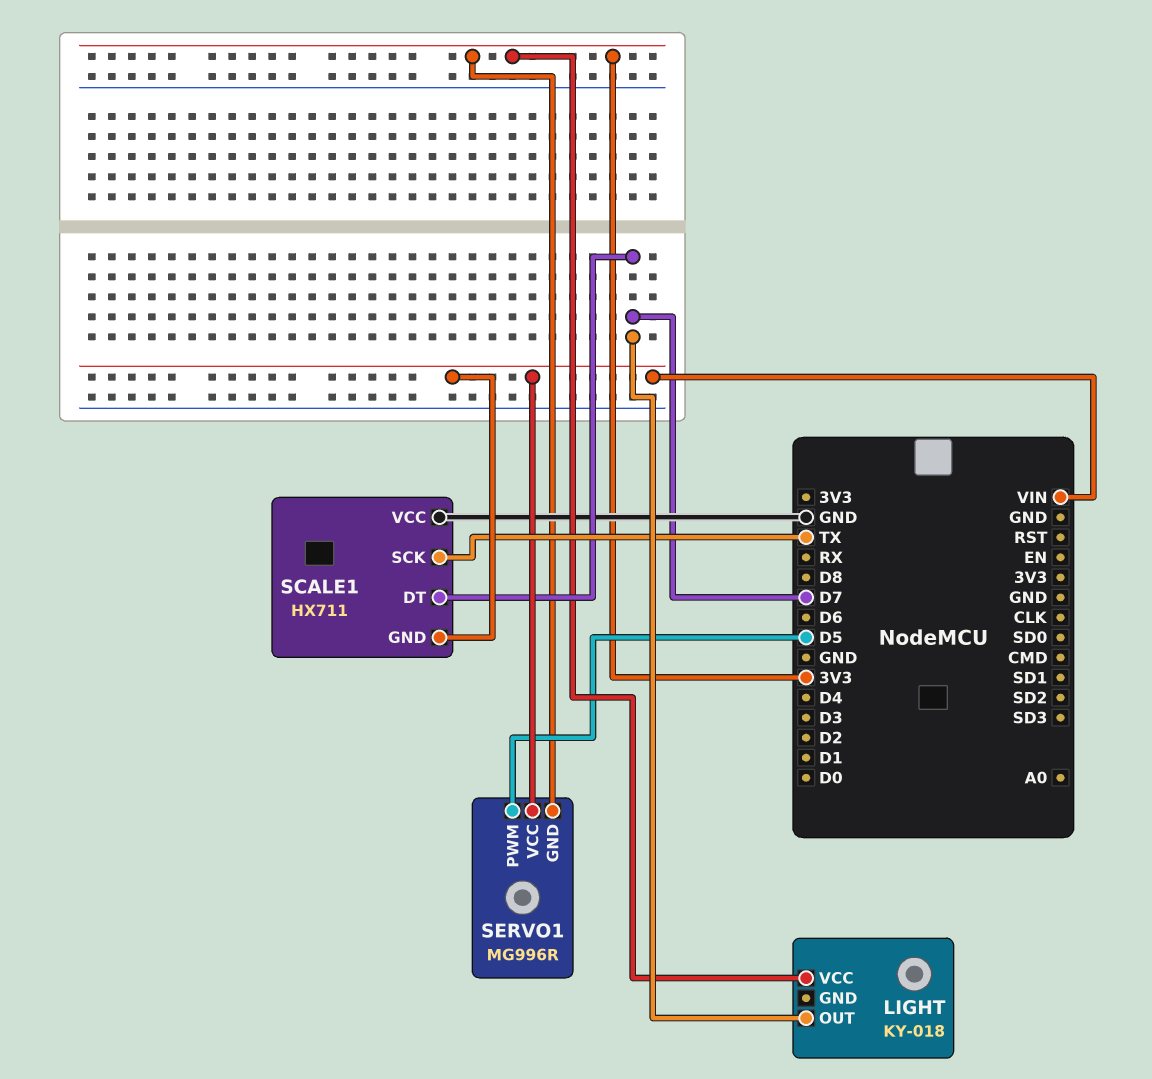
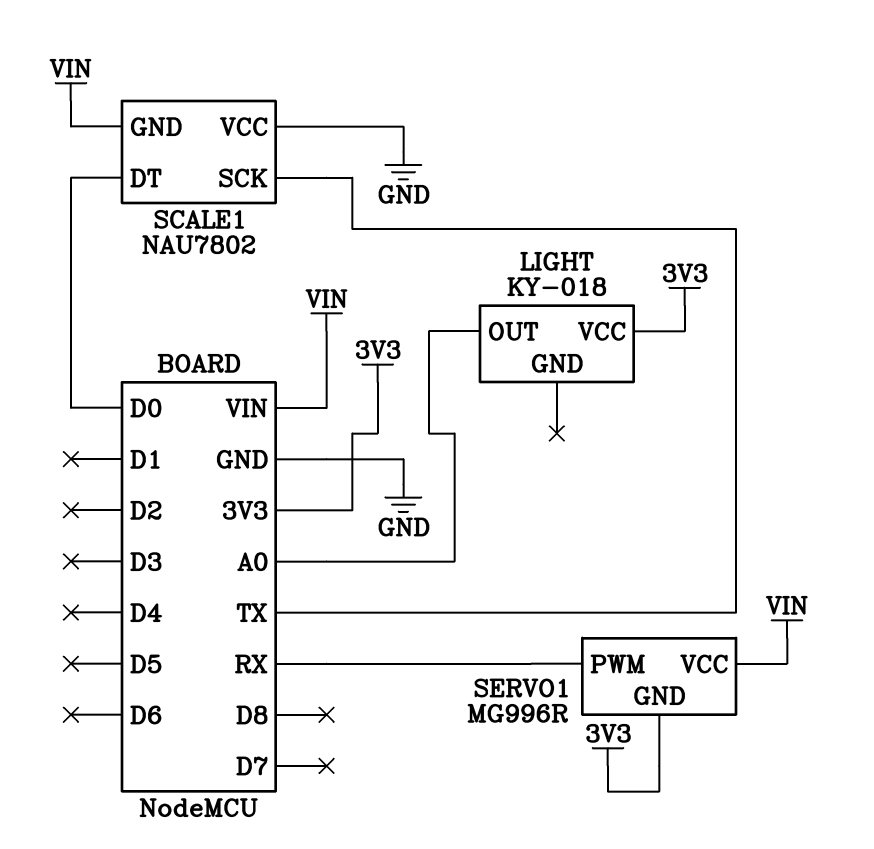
LIGHT pin OUT: D7 -> A0
SCALE1: HX711 -> NAU7802
SCALE1 pin DT: D7 -> D0
SERVO1 pin PWM: D5 -> RX

